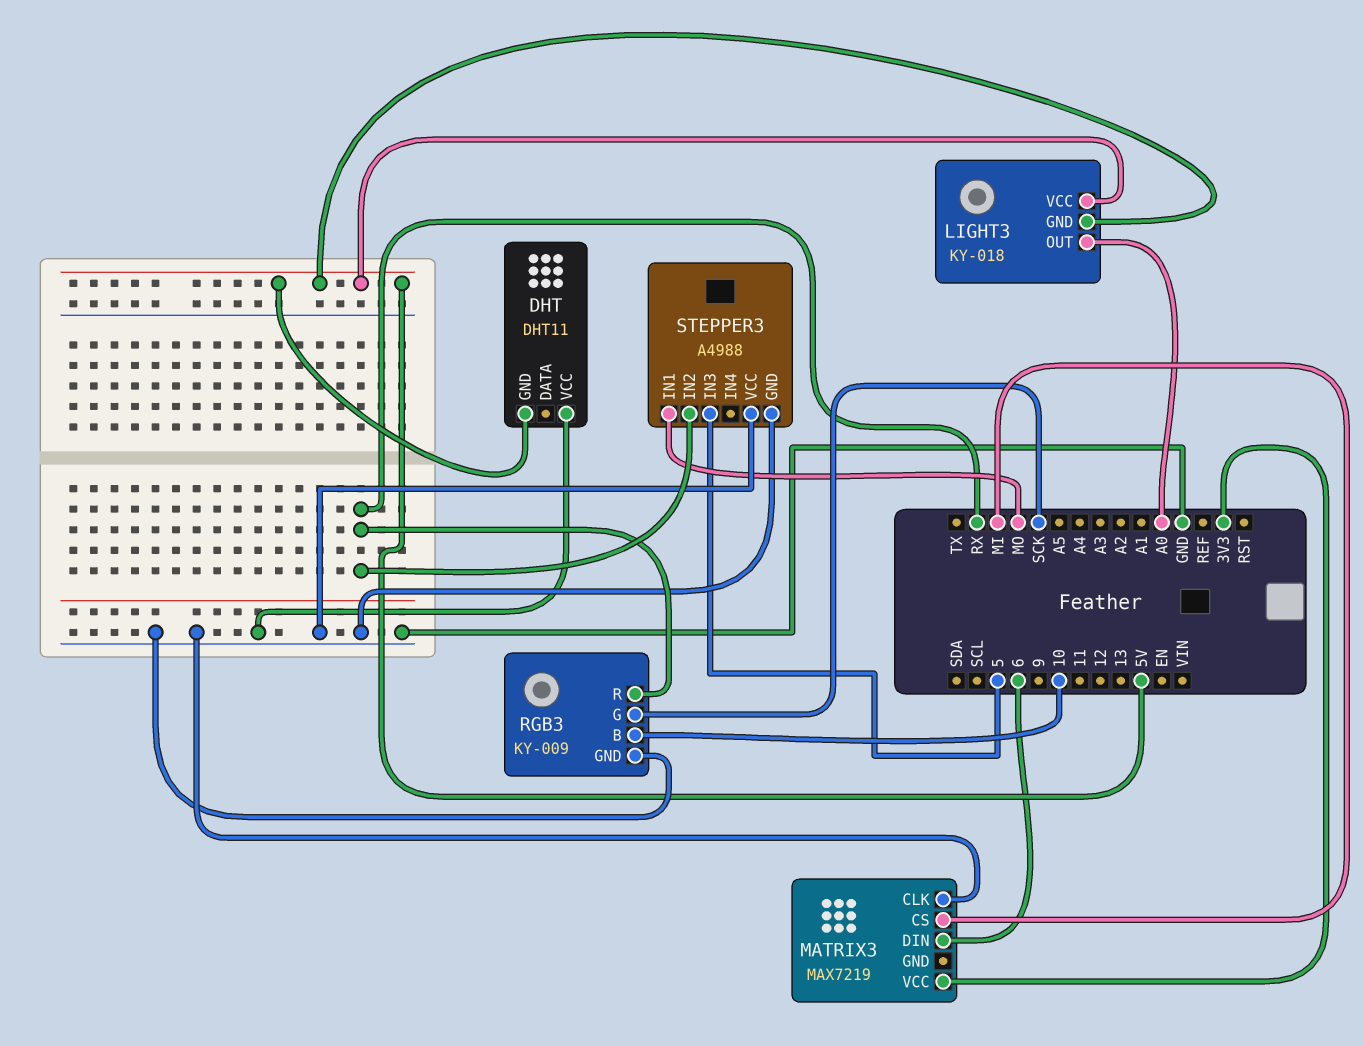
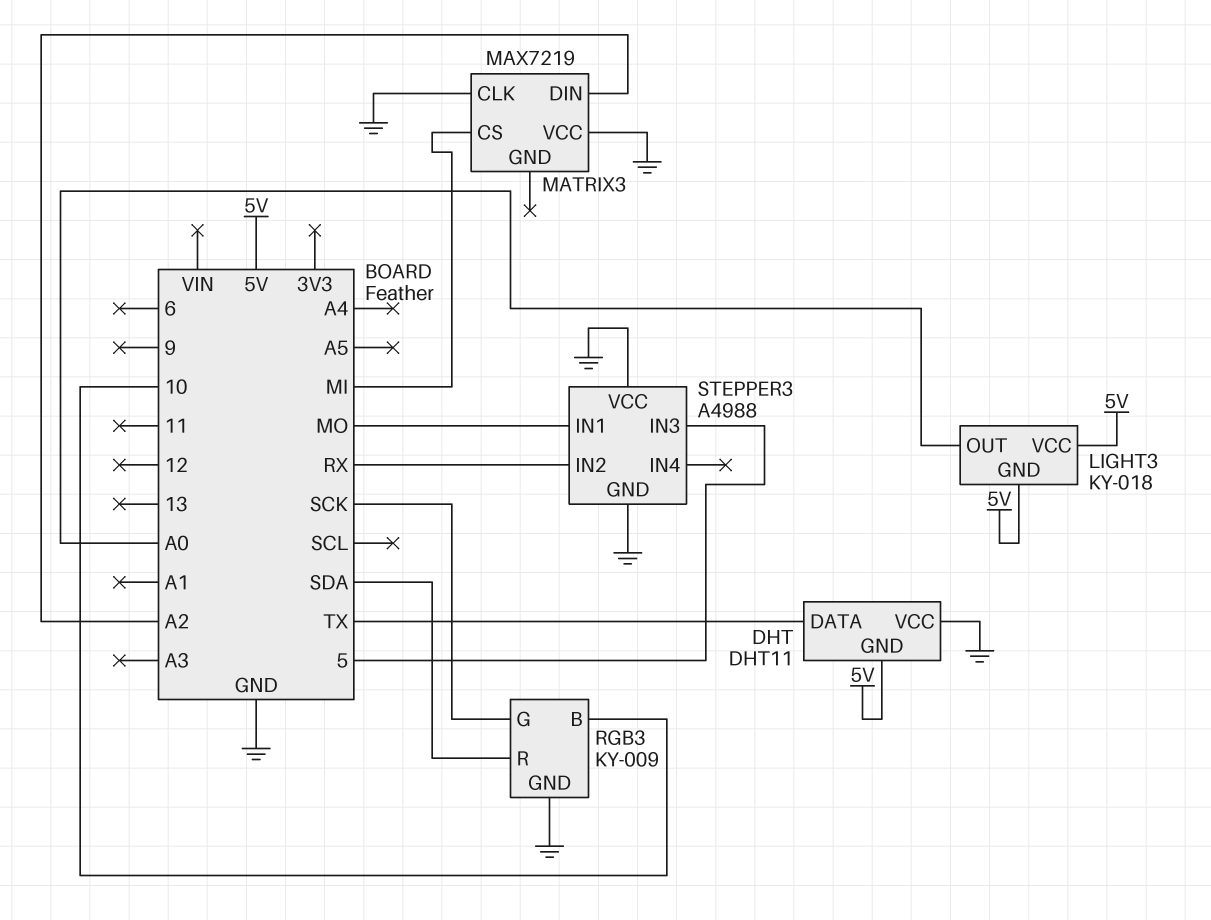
DHT pin DATA: none -> TX
MATRIX3 pin DIN: 6 -> A2
MATRIX3 pin VCC: 3V3 -> GND
RGB3 pin R: RX -> SDA

